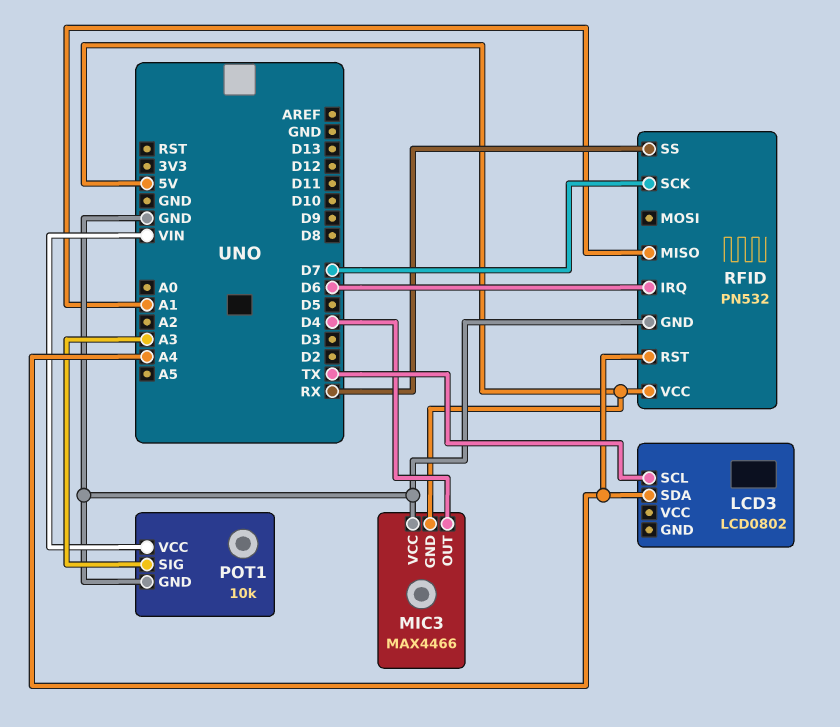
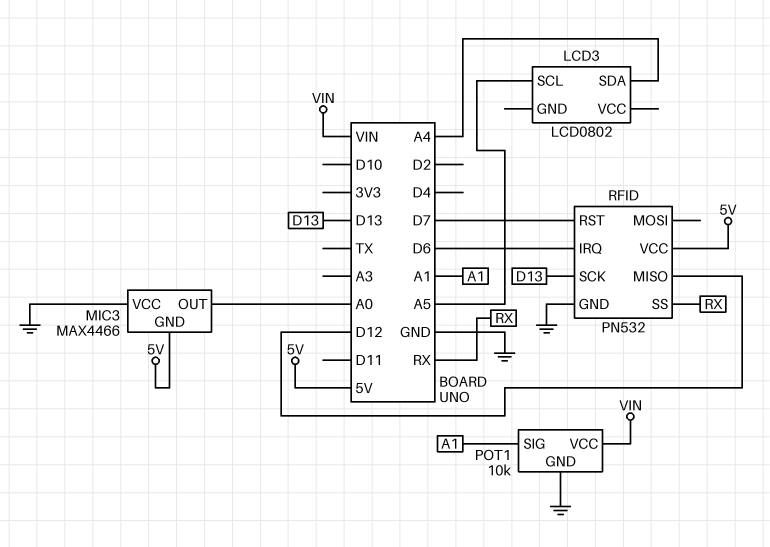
LCD3 pin SCL: TX -> A5
MIC3 pin OUT: D4 -> A0
POT1 pin SIG: A3 -> A1
RFID pin MISO: A1 -> D12
RFID pin RST: A4 -> D7
RFID pin SCK: D7 -> D13

